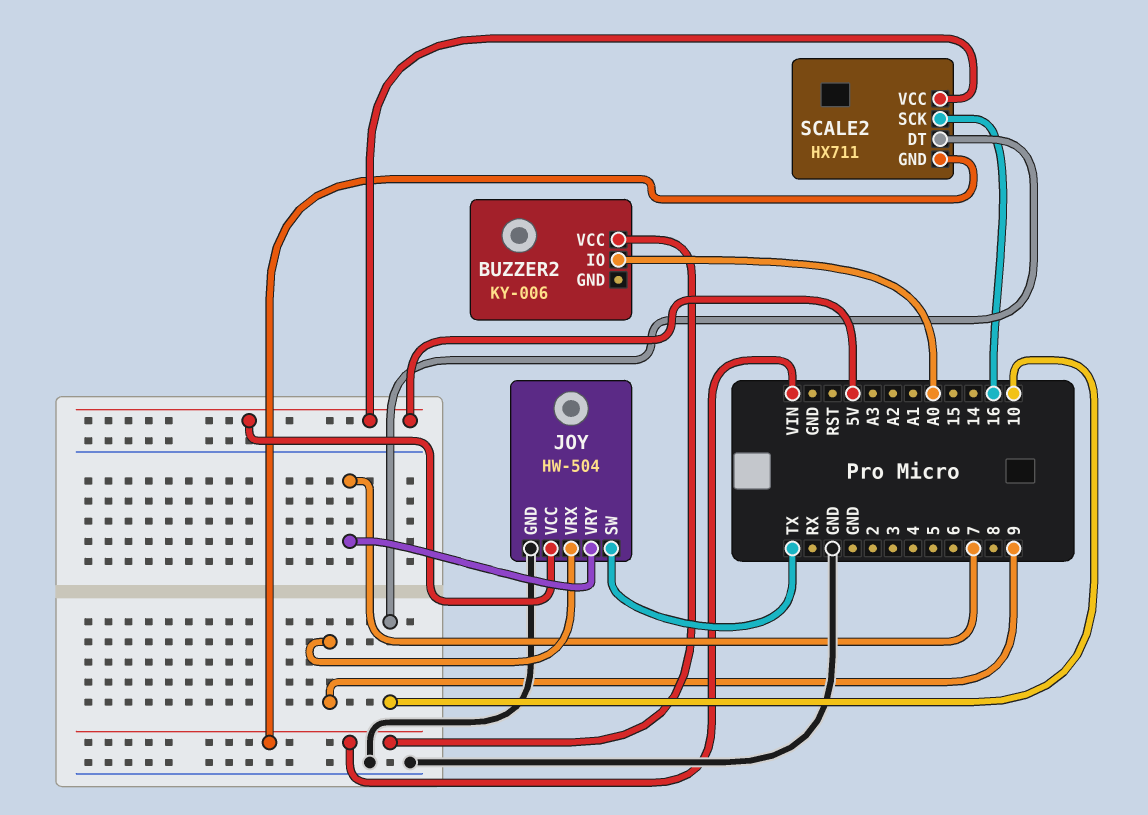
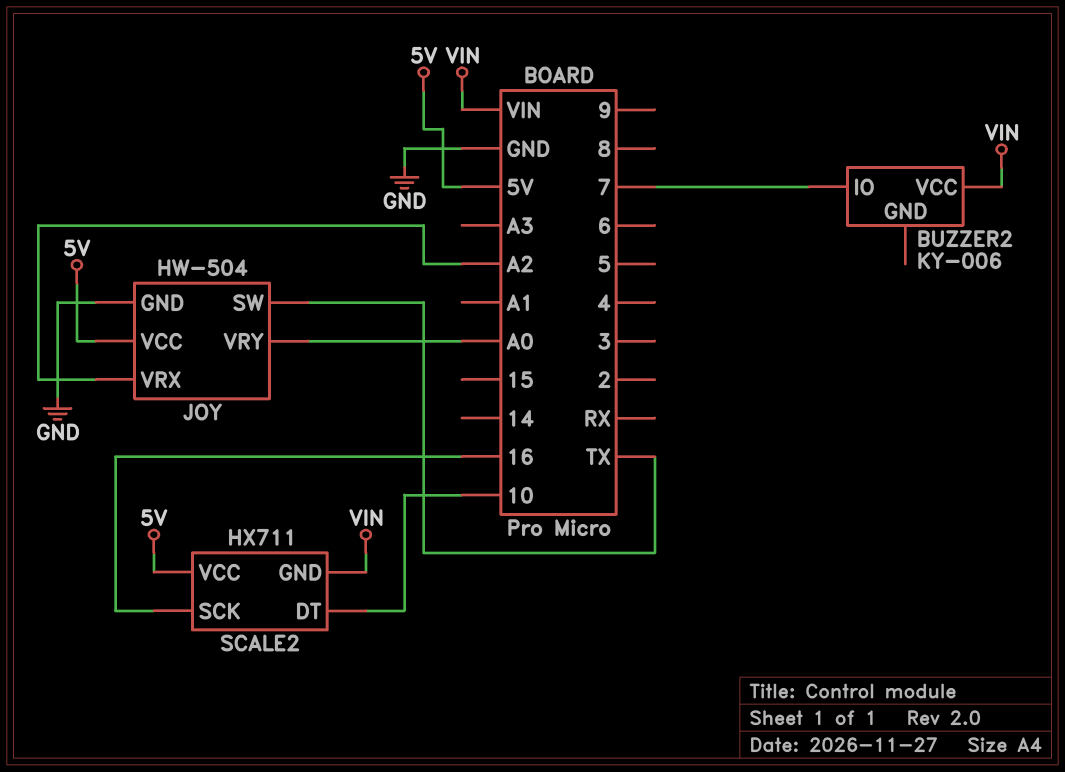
BUZZER2 pin IO: A0 -> 7
JOY pin VRX: 9 -> A2
JOY pin VRY: 7 -> A0

